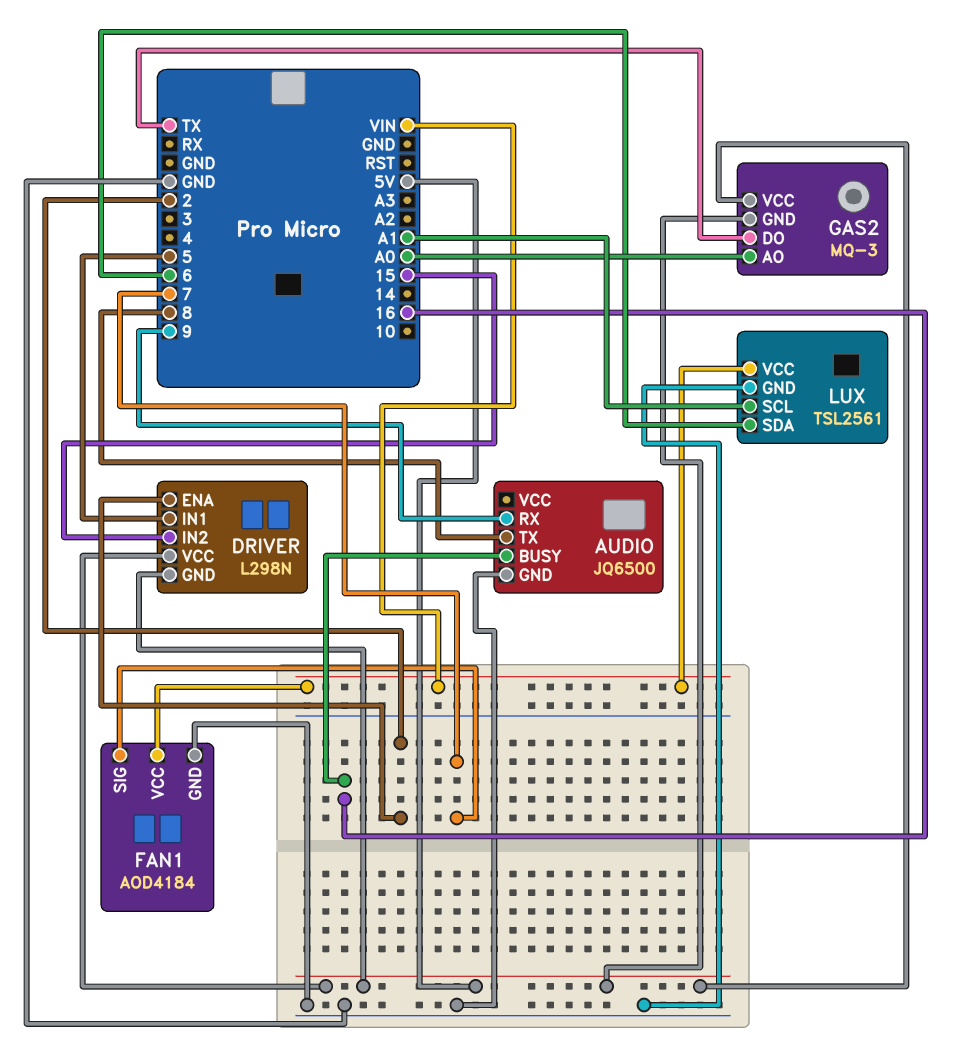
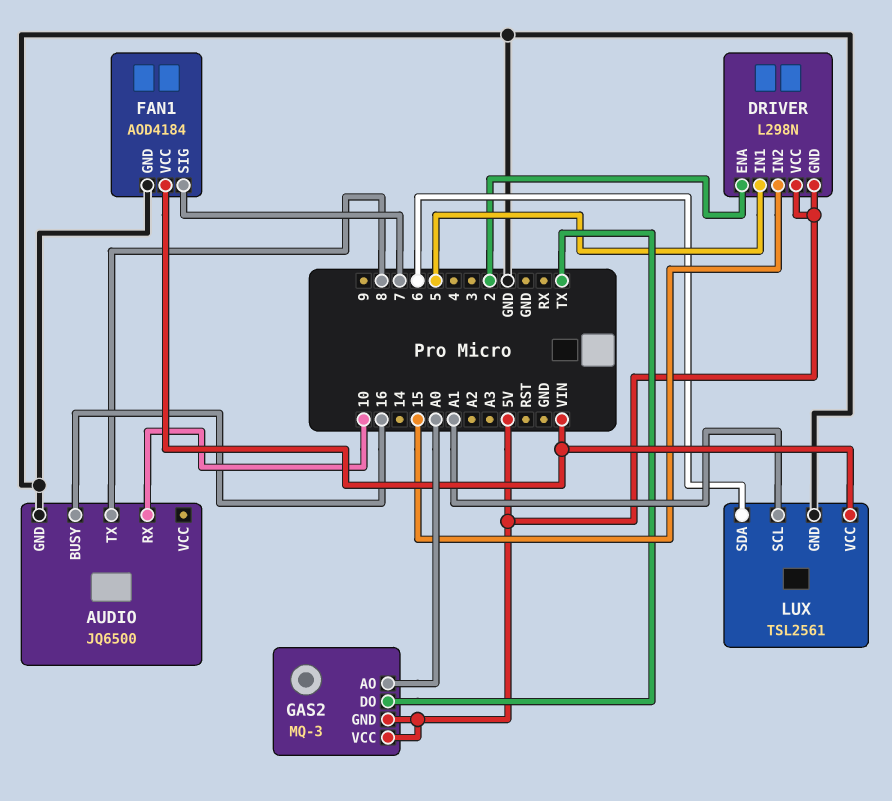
AUDIO pin RX: 9 -> 10

